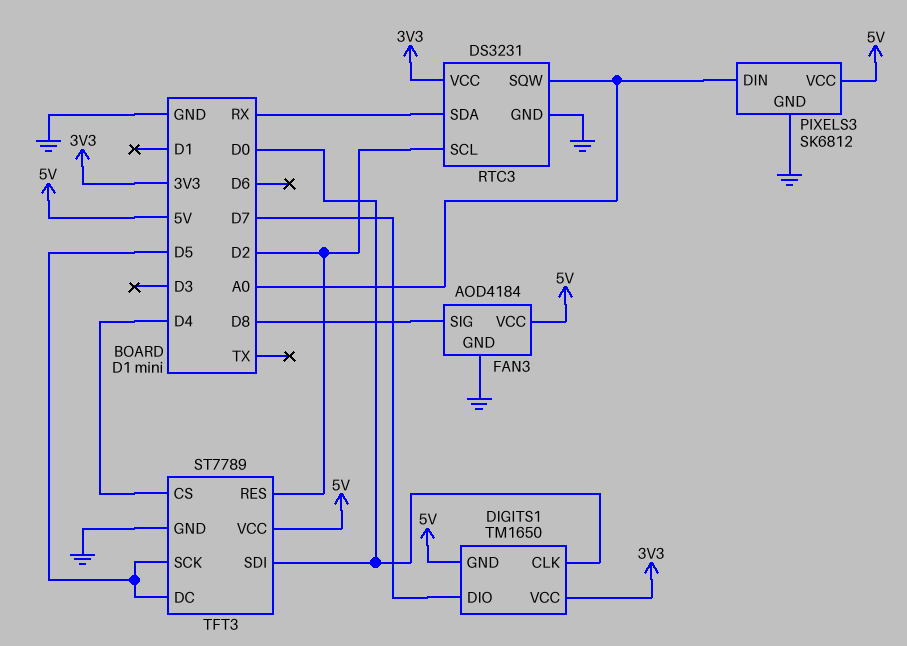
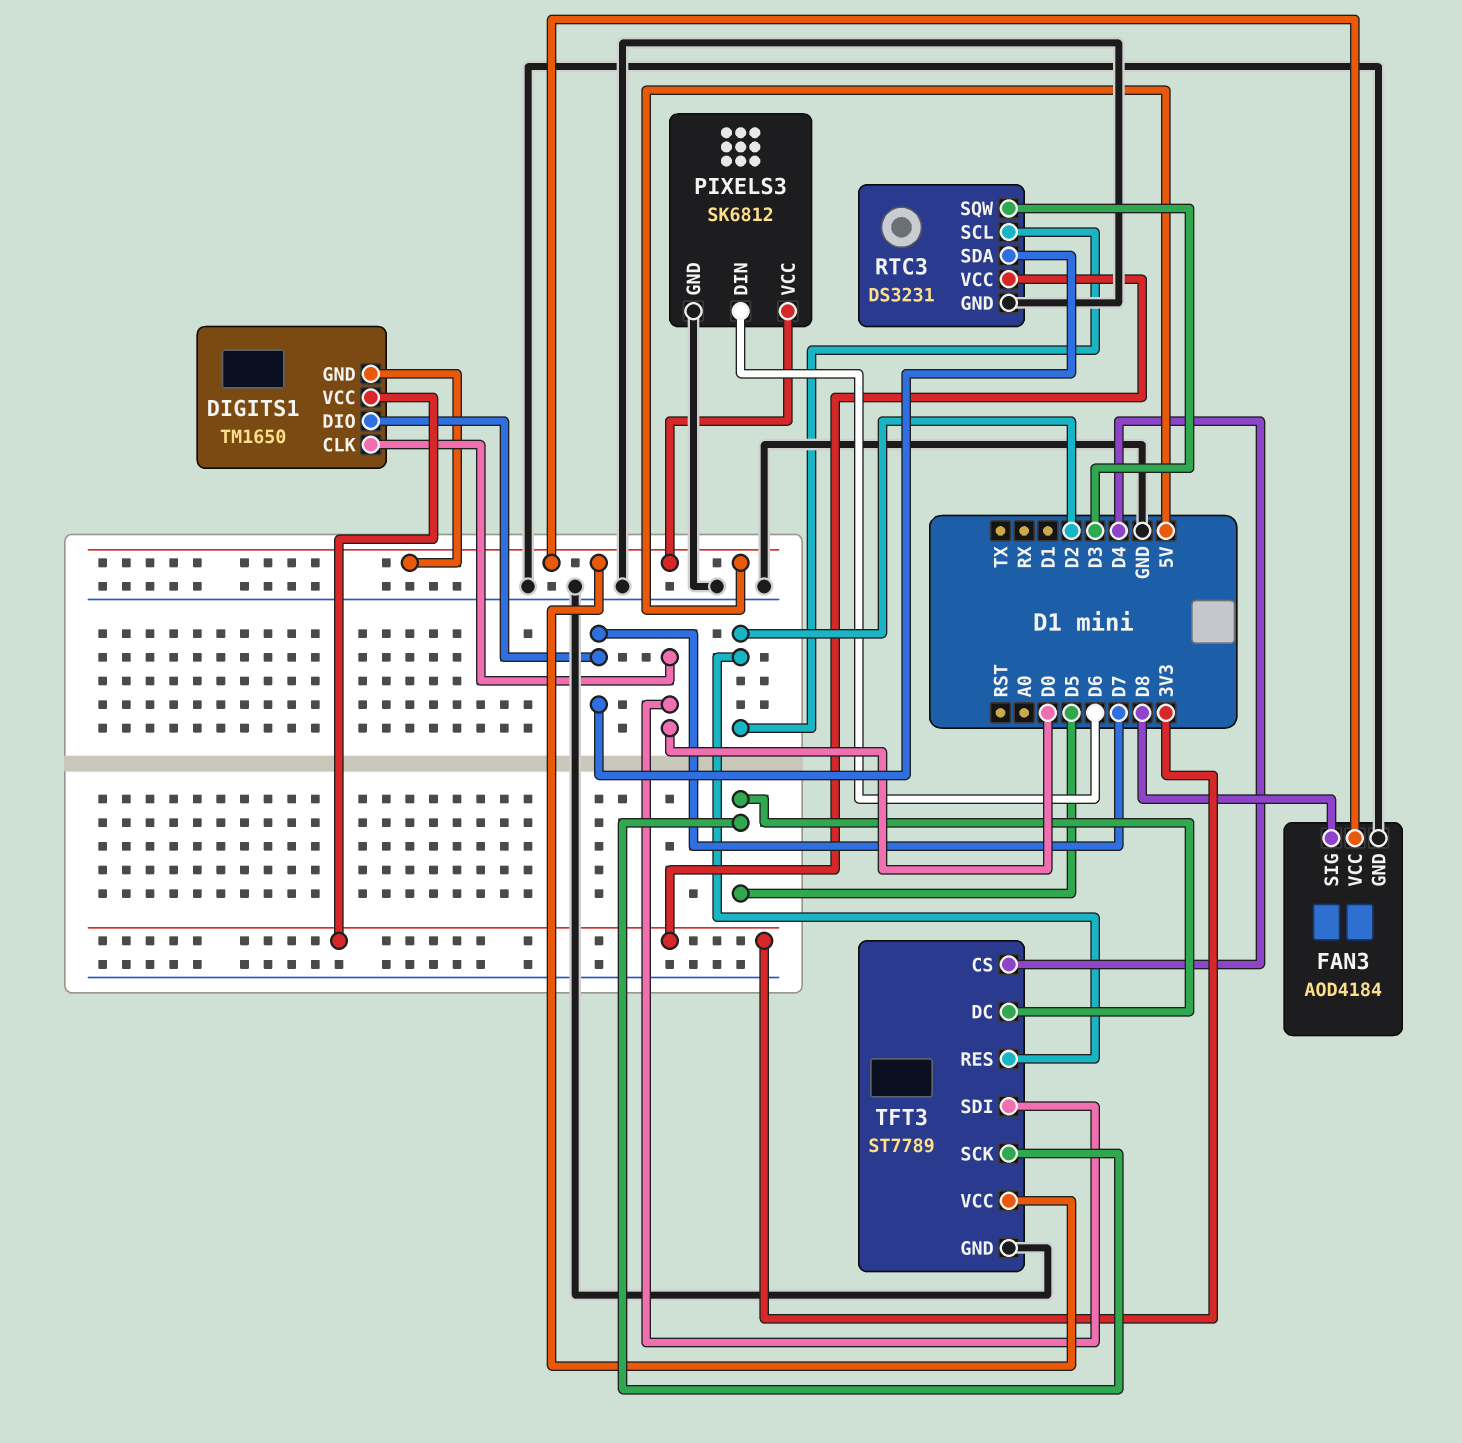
PIXELS3 pin DIN: A0 -> D6
RTC3 pin SDA: RX -> D7
RTC3 pin SQW: A0 -> D3

